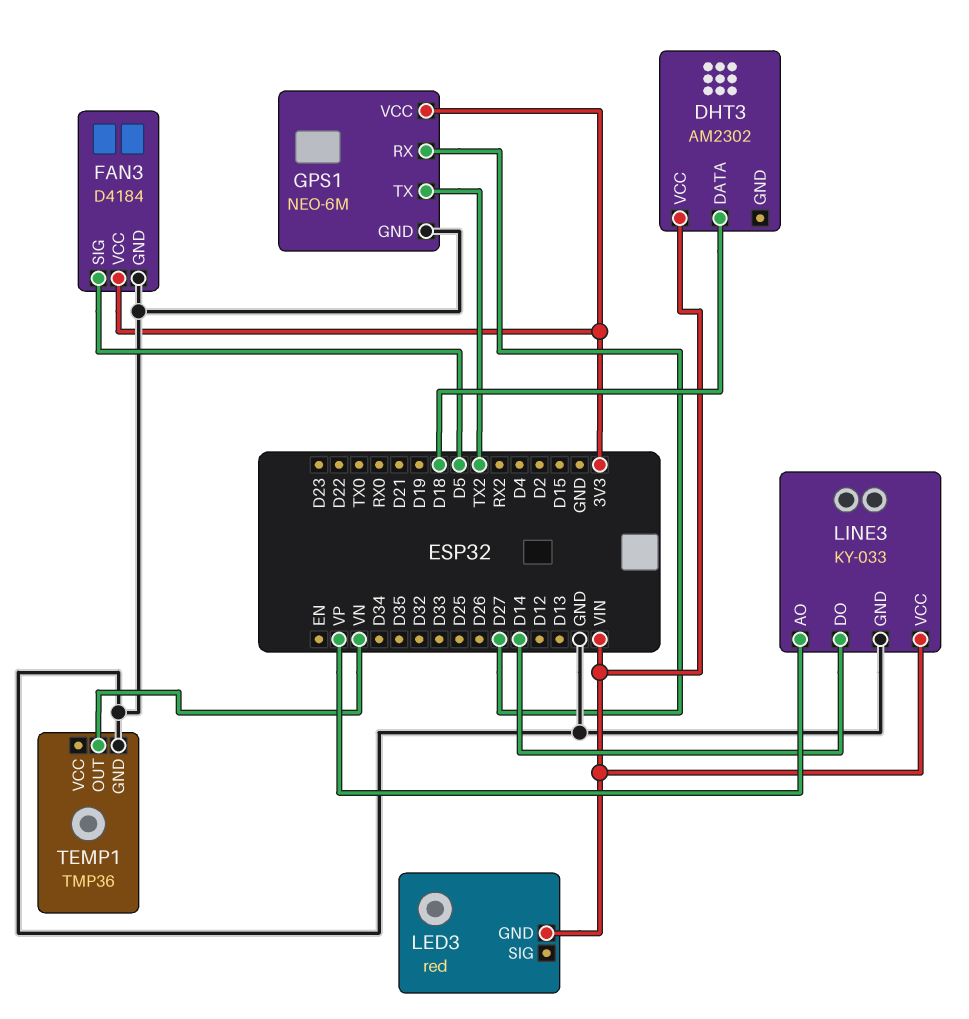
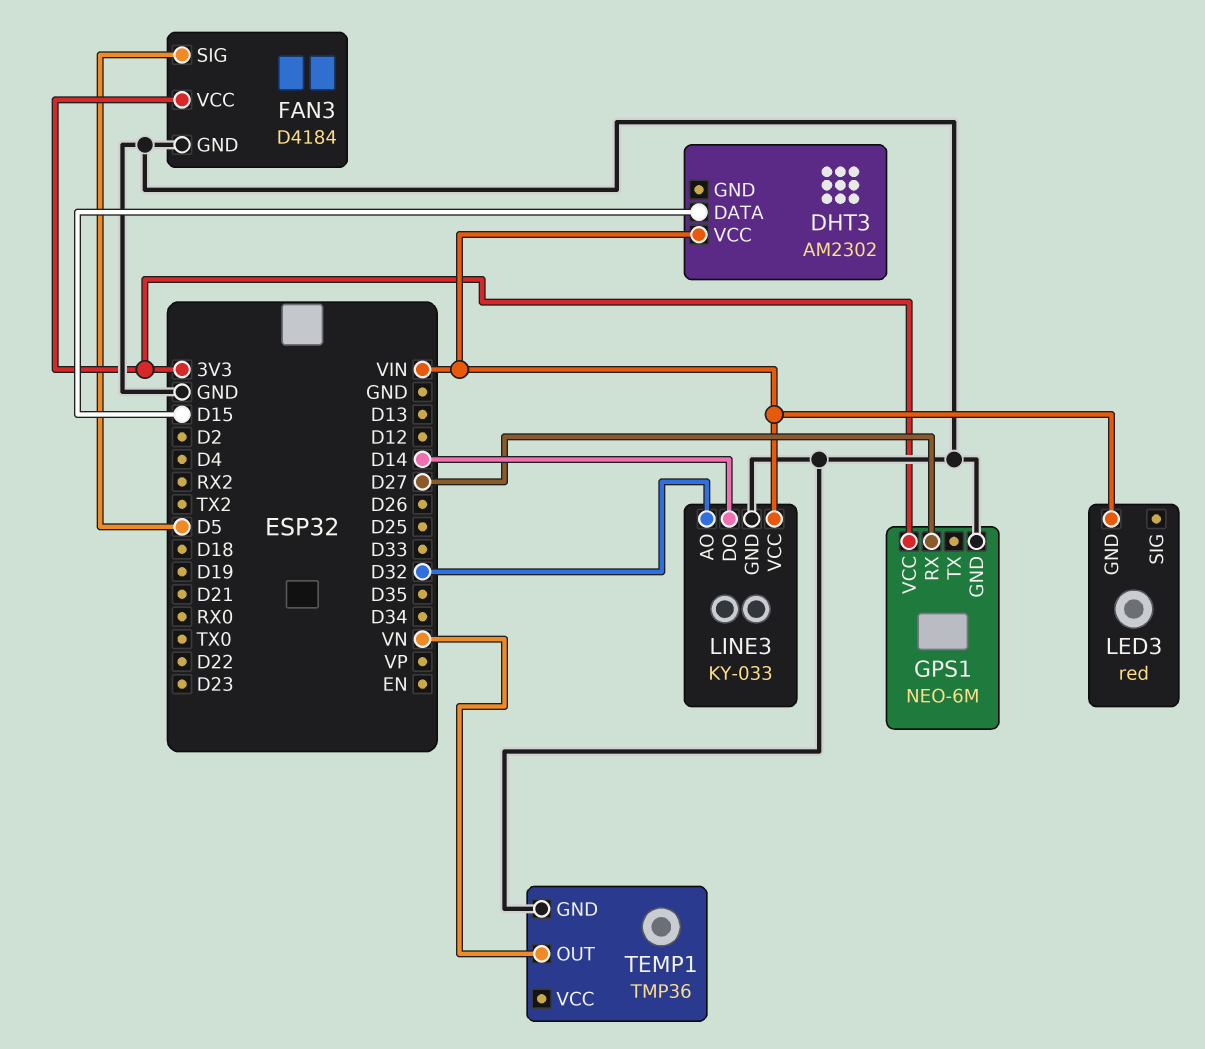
DHT3 pin DATA: D18 -> D15
GPS1 pin TX: TX2 -> none
LINE3 pin AO: VP -> D32

